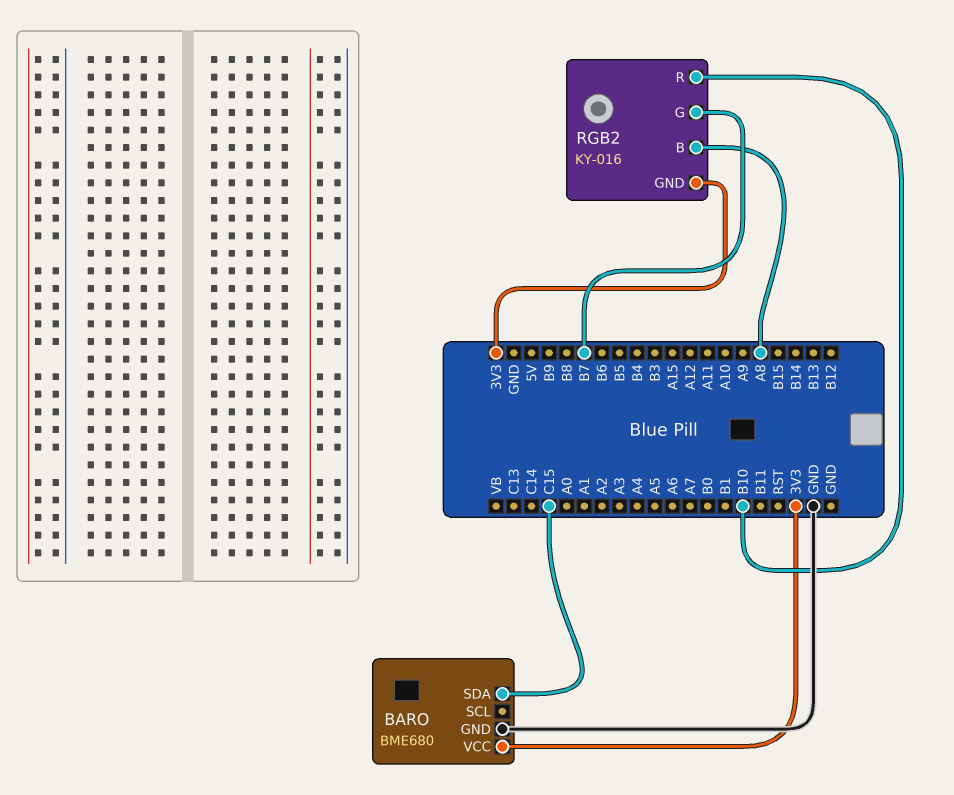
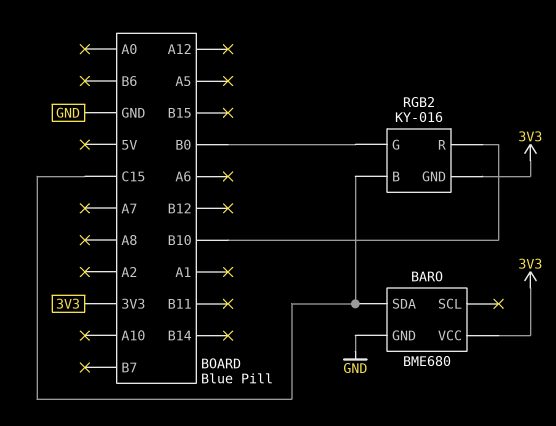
RGB2 pin B: A8 -> C15
RGB2 pin G: B7 -> B0

